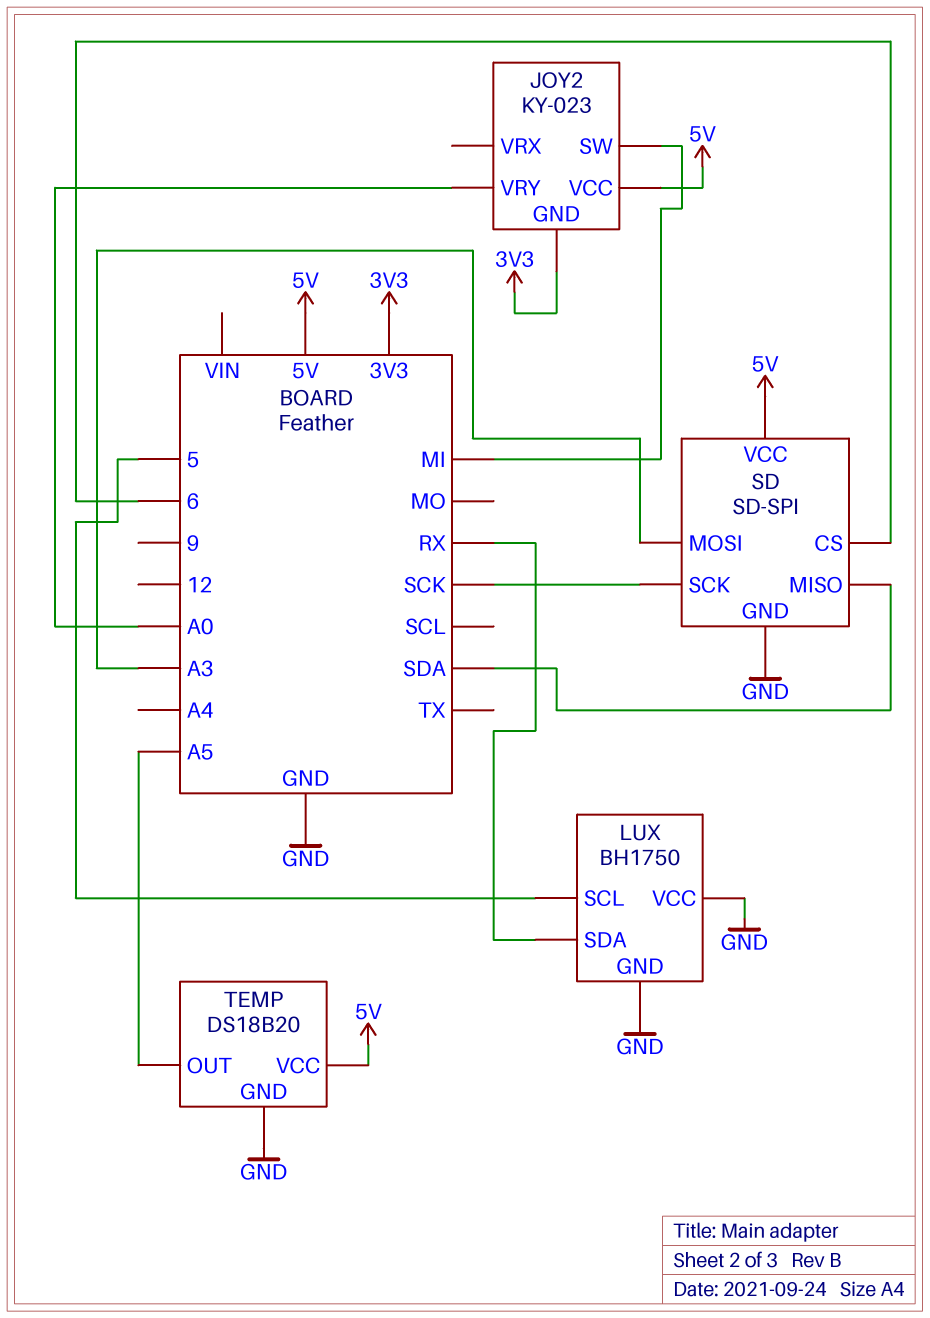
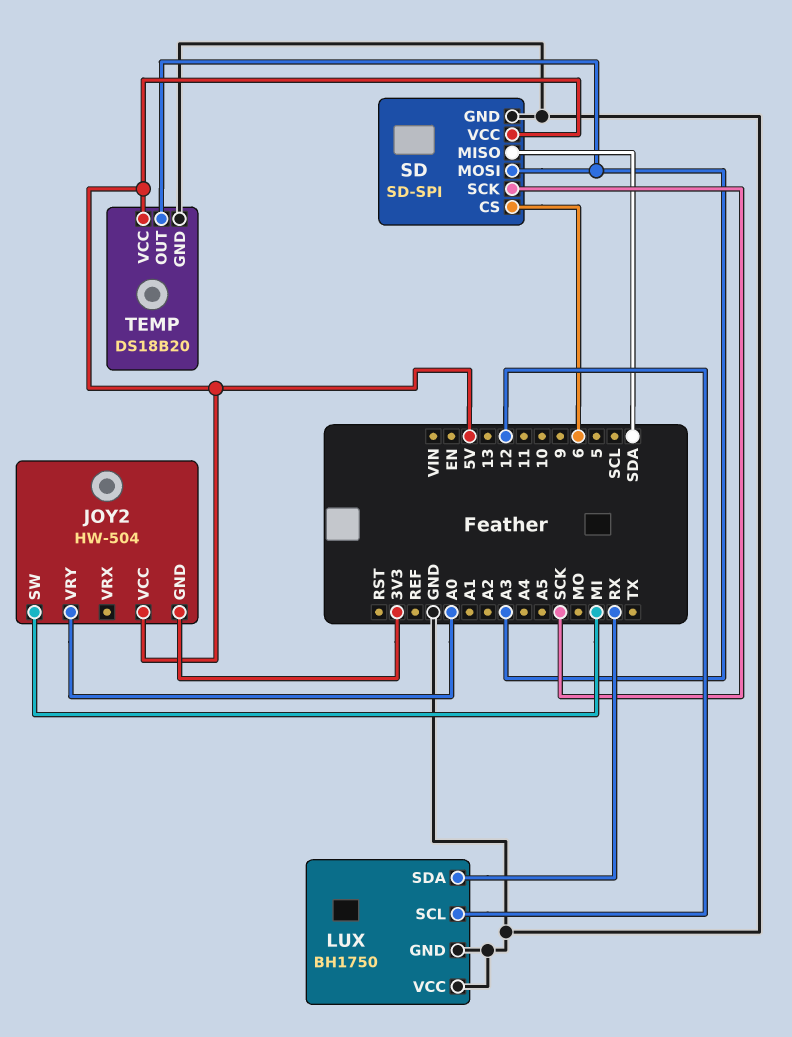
JOY2: KY-023 -> HW-504
LUX pin SCL: 5 -> 12
TEMP pin OUT: A5 -> A3

